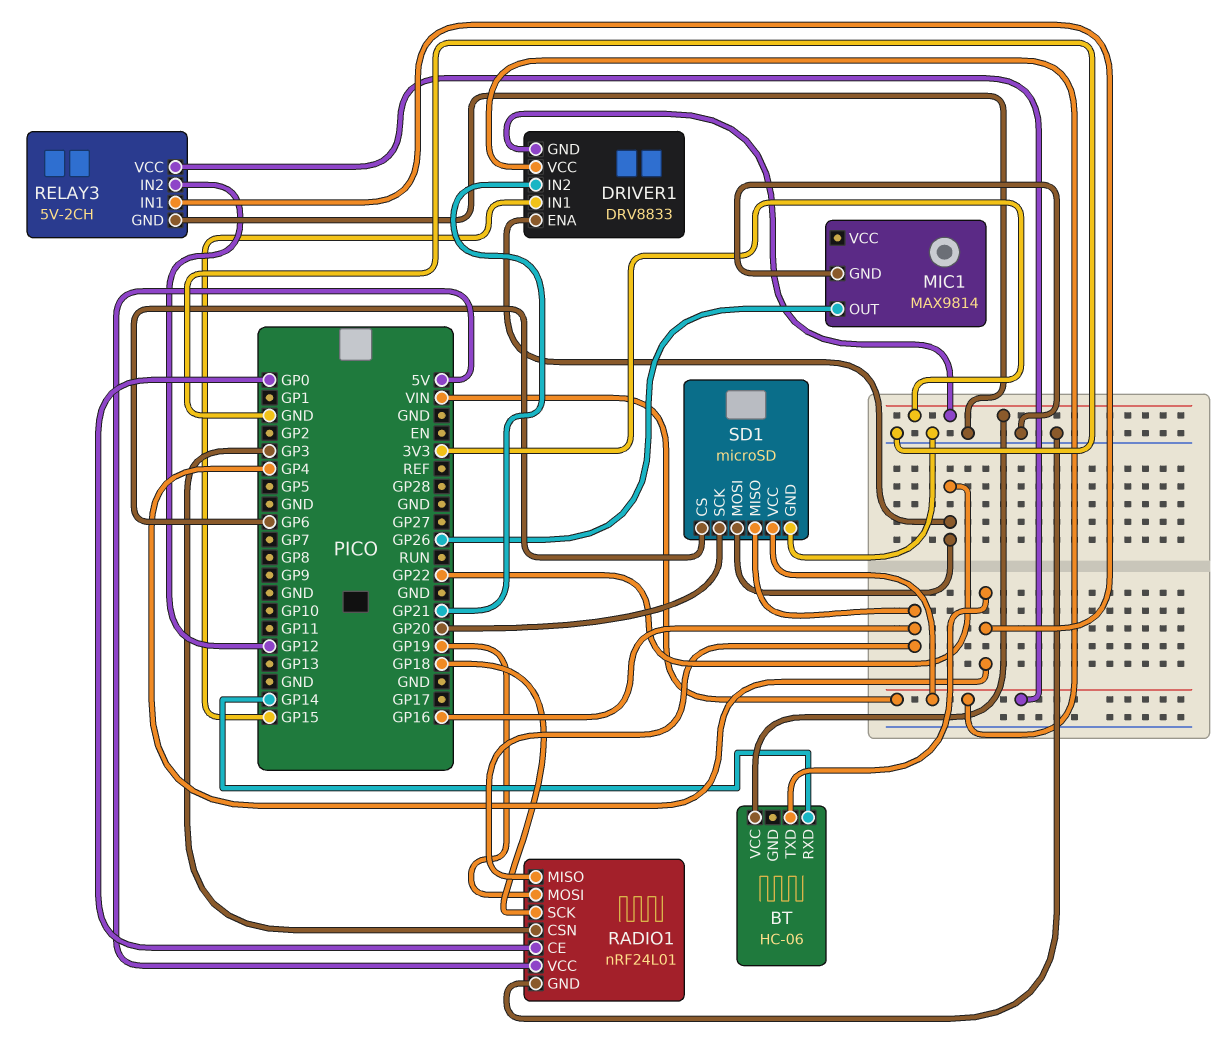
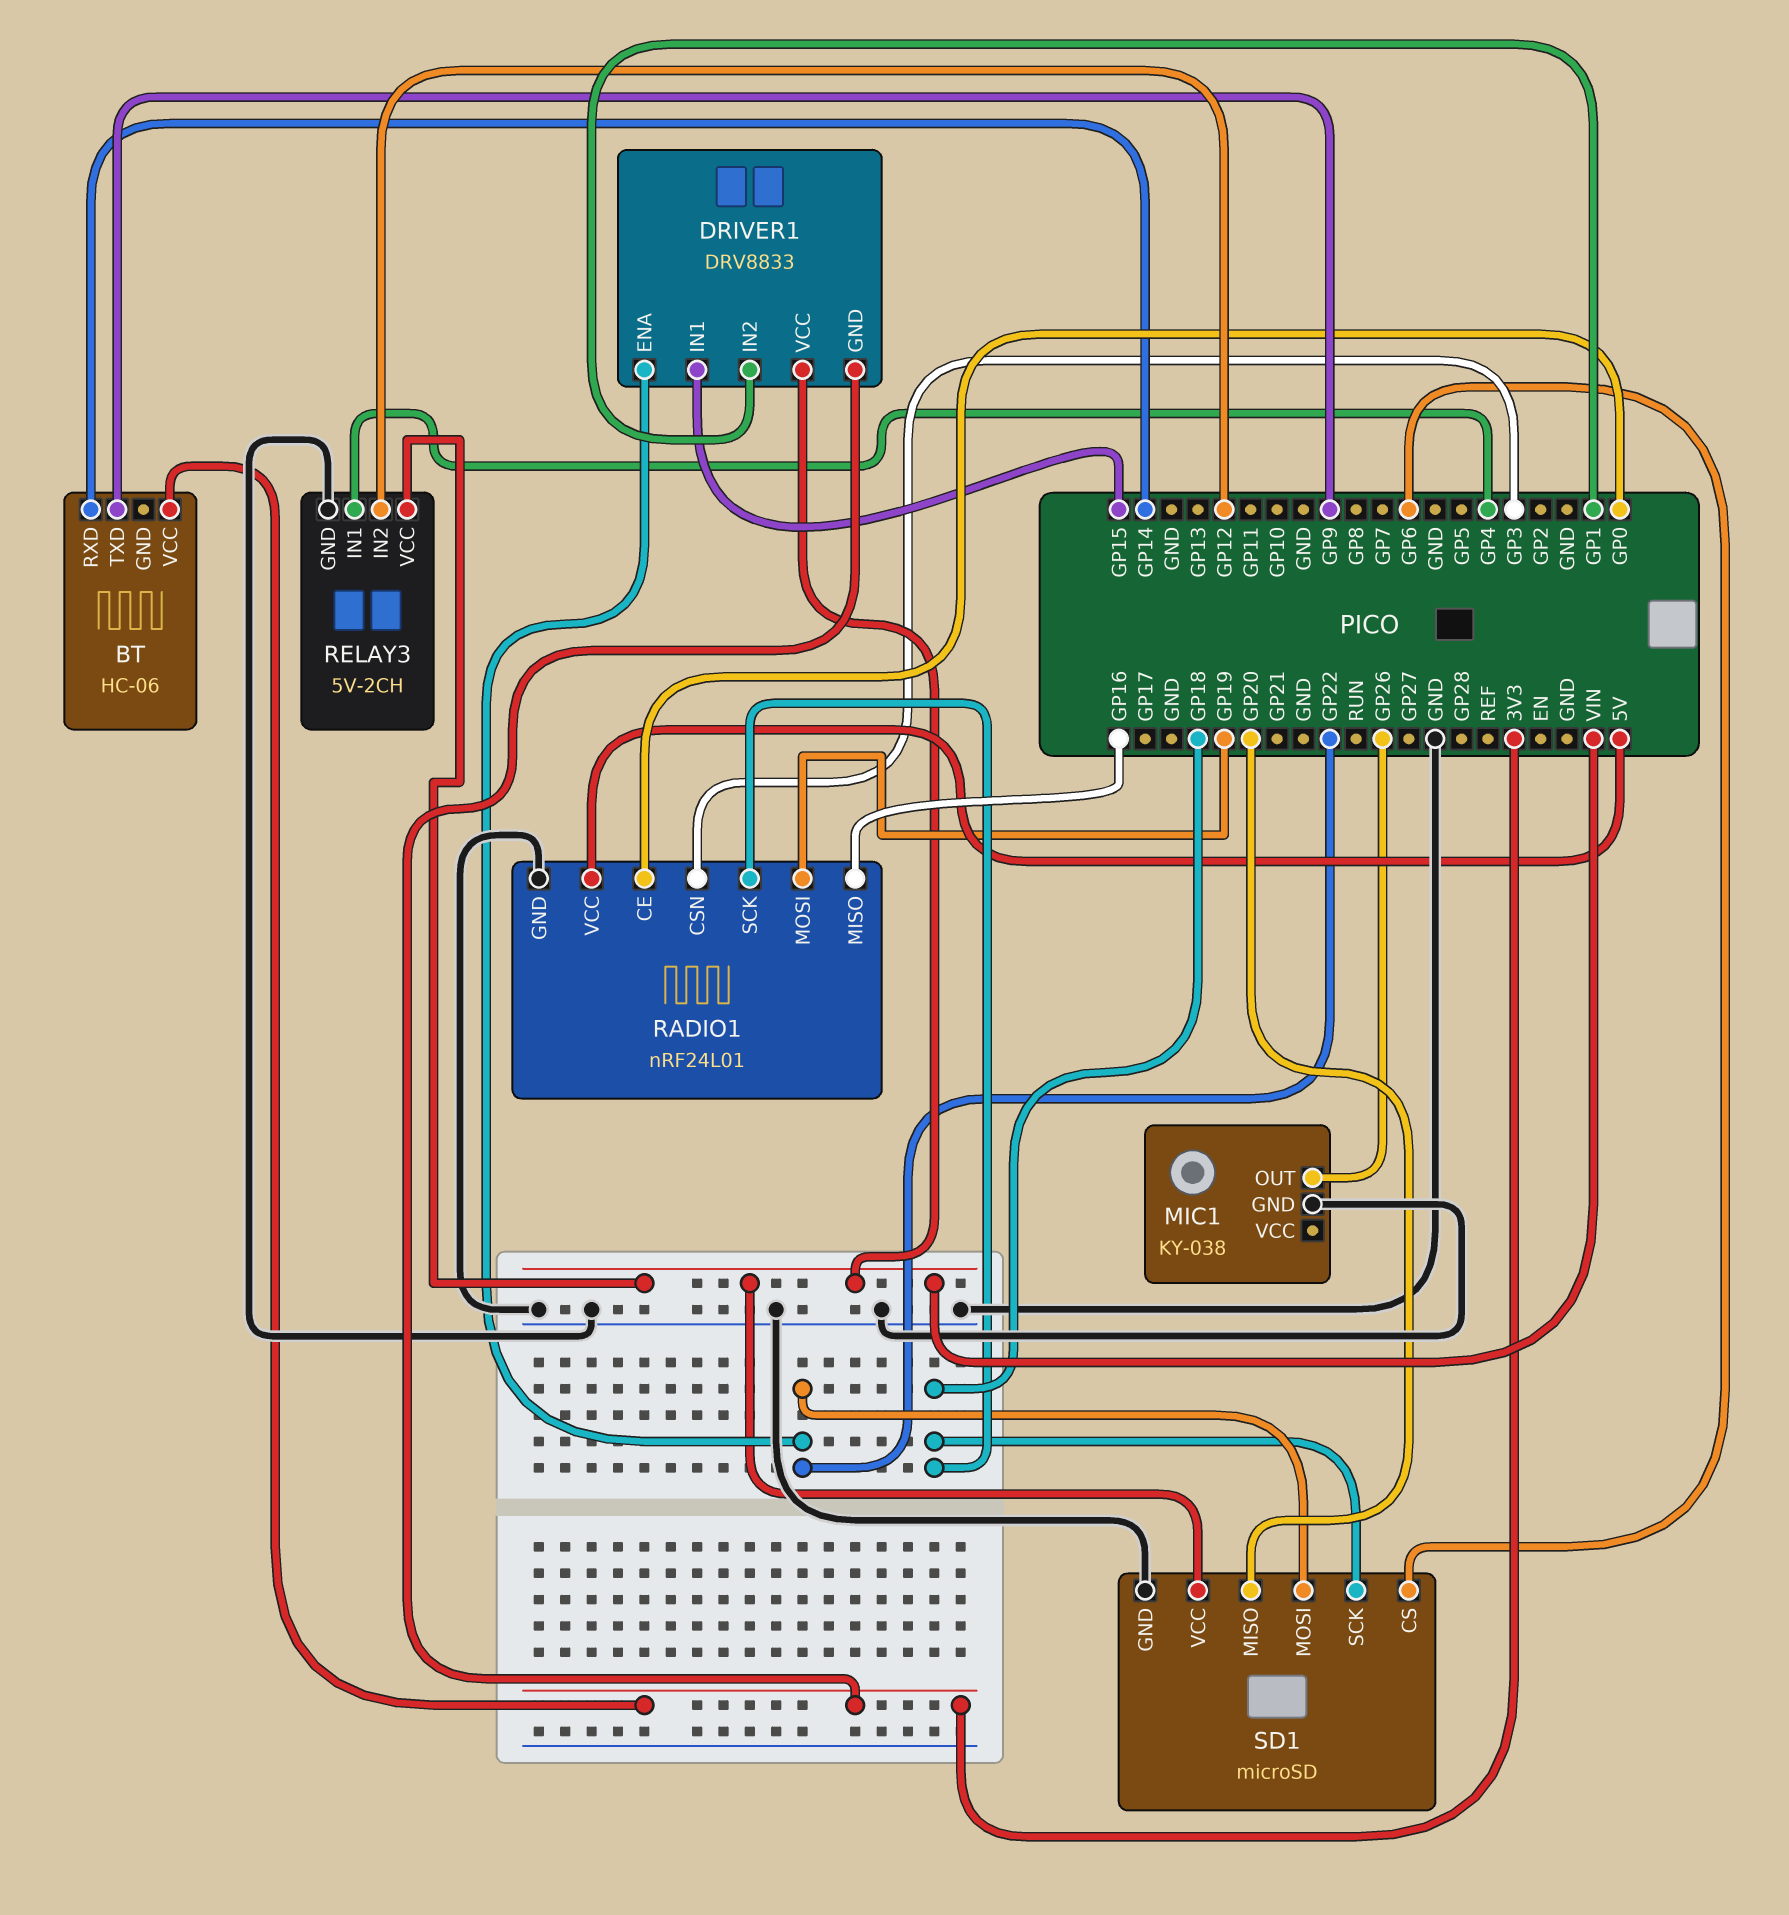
BT pin TXD: GP4 -> GP9
DRIVER1 pin IN2: GP21 -> GP1
MIC1: MAX9814 -> KY-038
SD1 pin MISO: GP16 -> GP20
SD1 pin SCK: GP20 -> GP18

